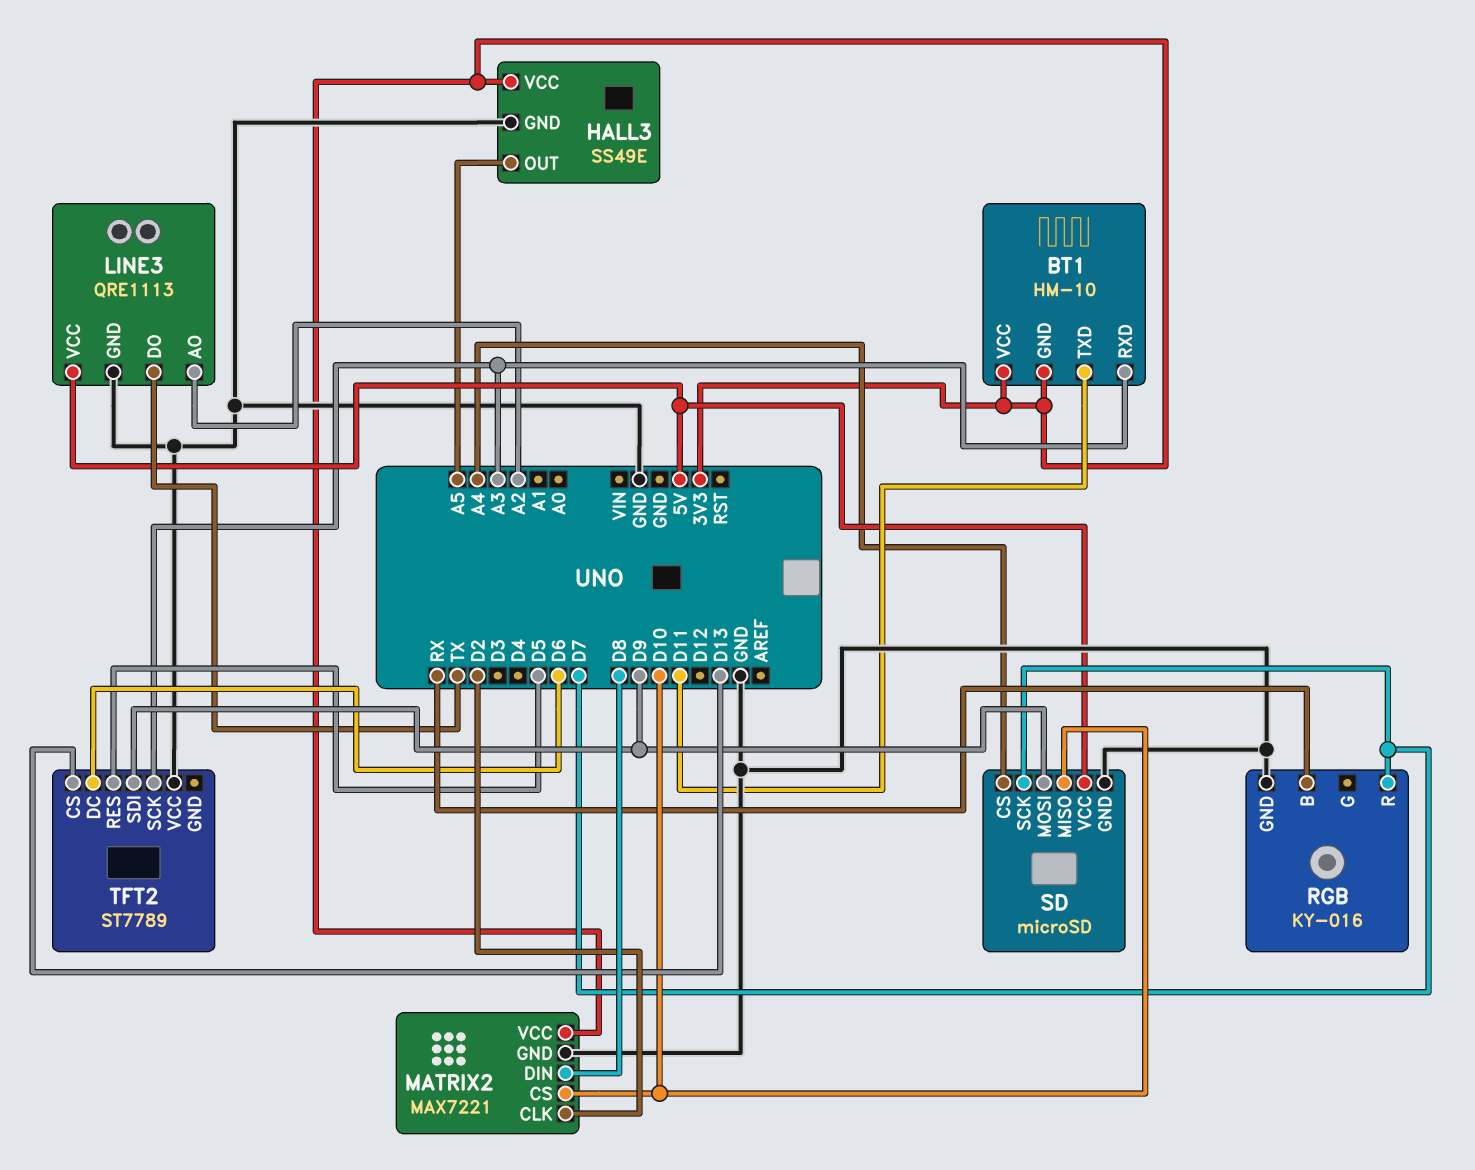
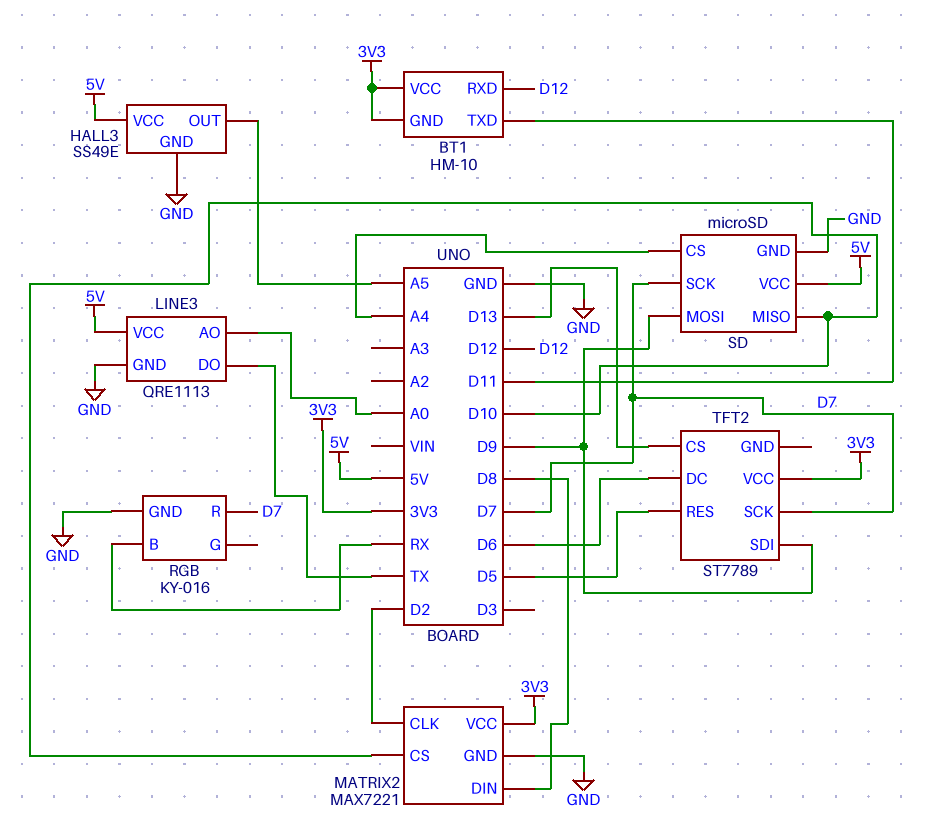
BT1 pin RXD: A3 -> D12
HALL3 pin VCC: 3V3 -> 5V
LINE3 pin AO: A2 -> A0
TFT2 pin SCK: A3 -> D7
TFT2 pin VCC: GND -> 3V3

